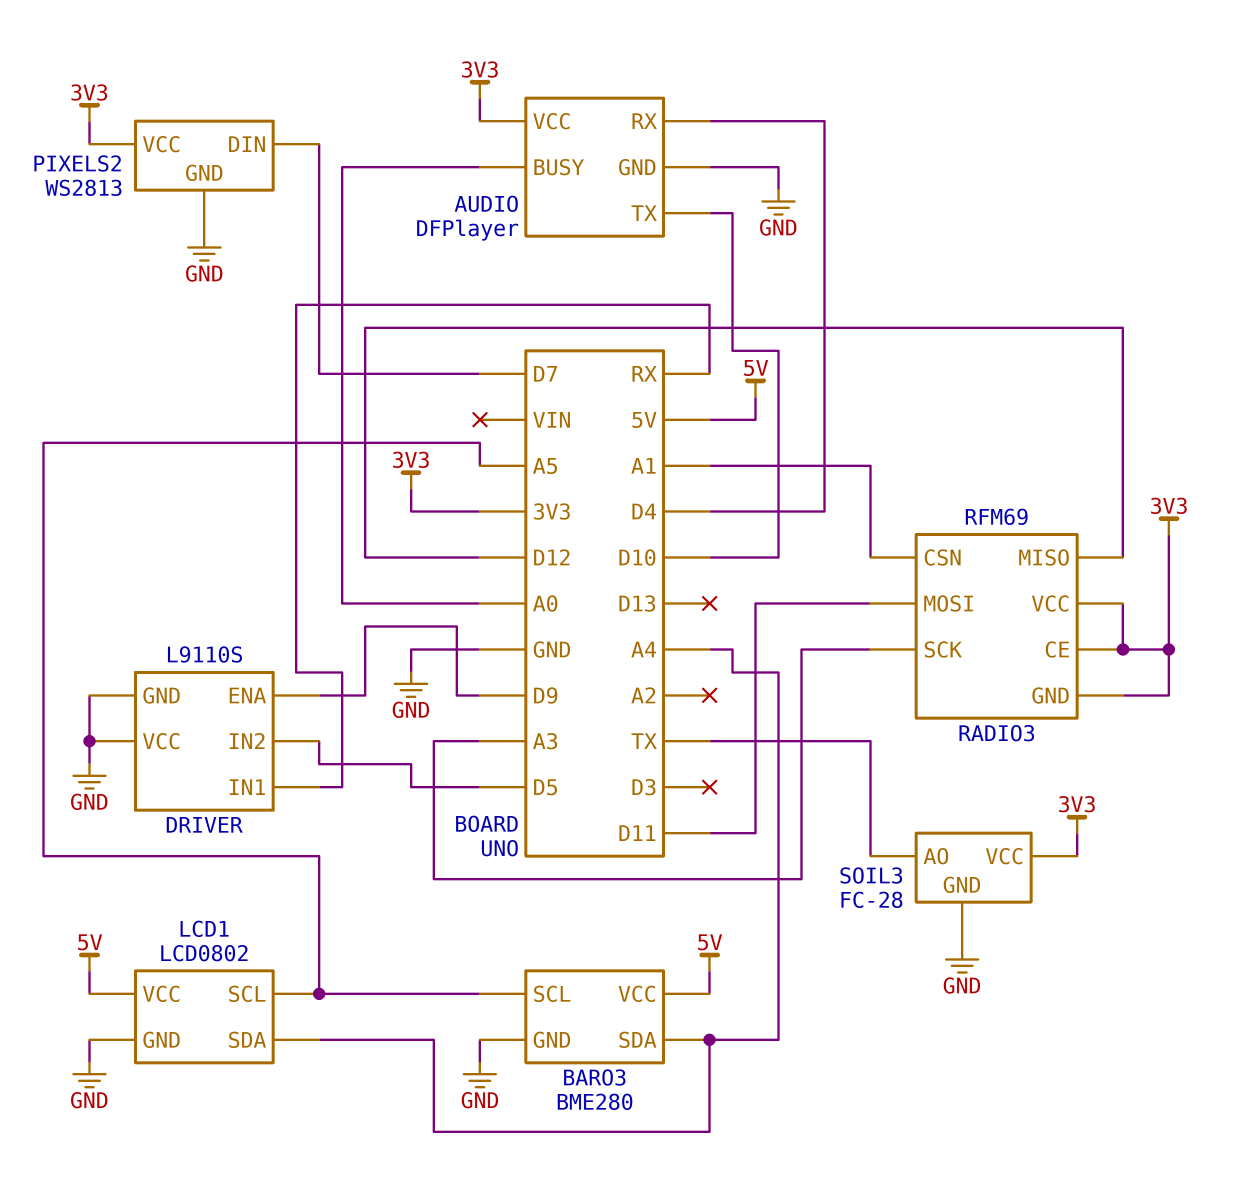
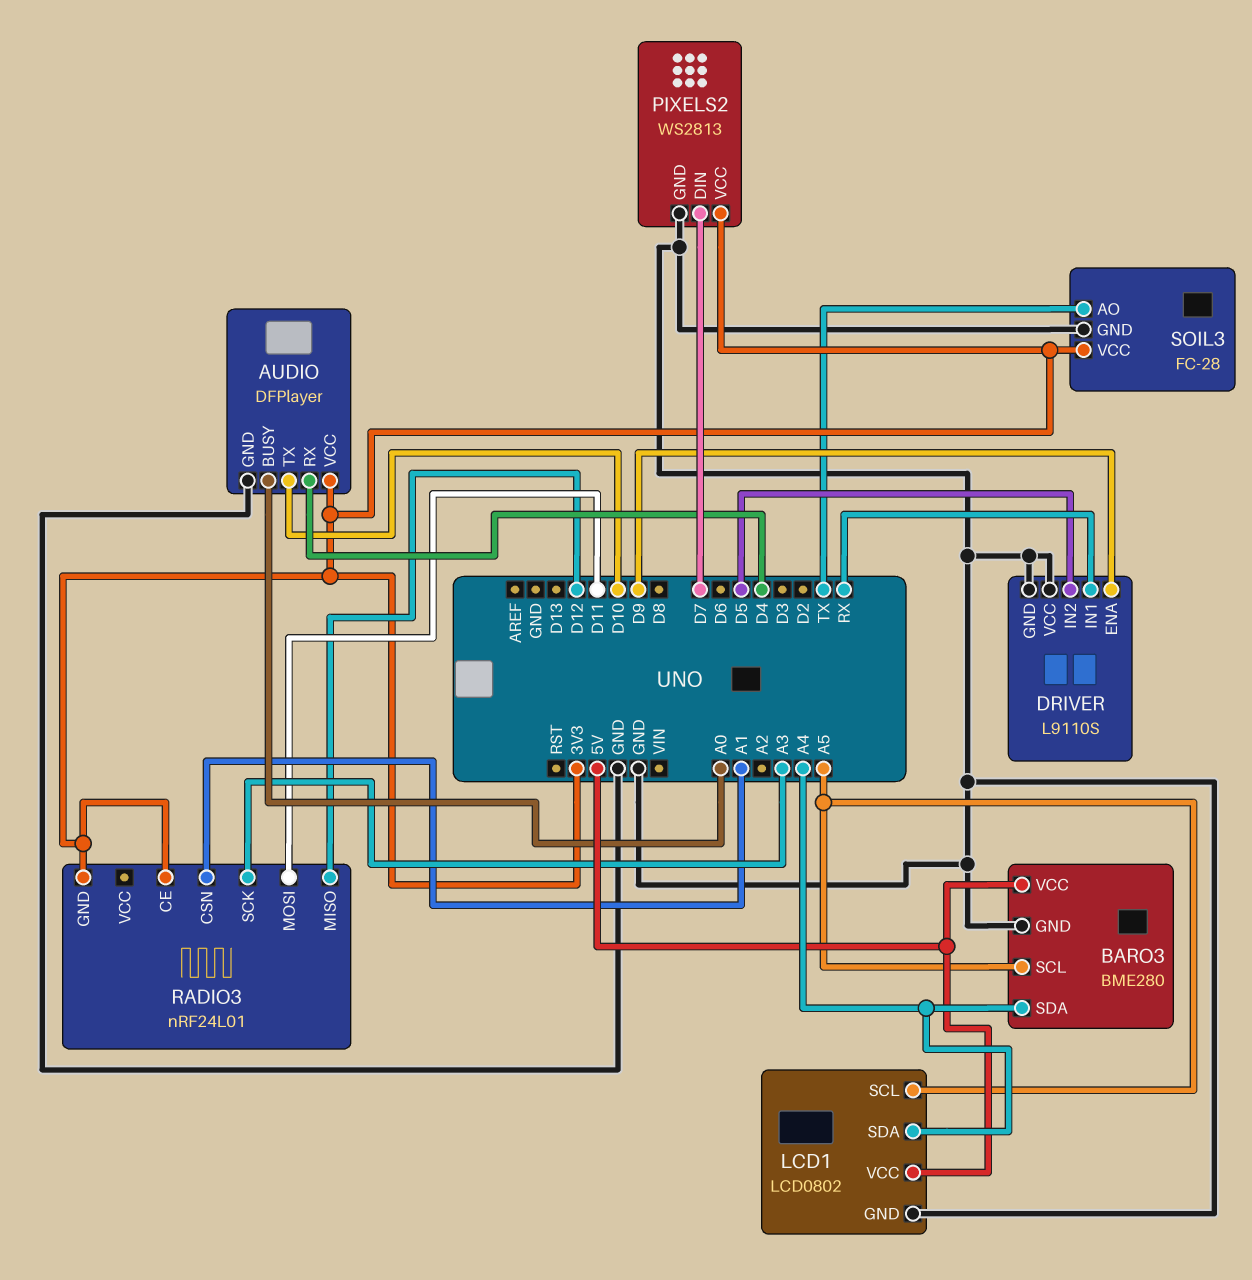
RADIO3: RFM69 -> nRF24L01
RADIO3 pin VCC: 3V3 -> none

